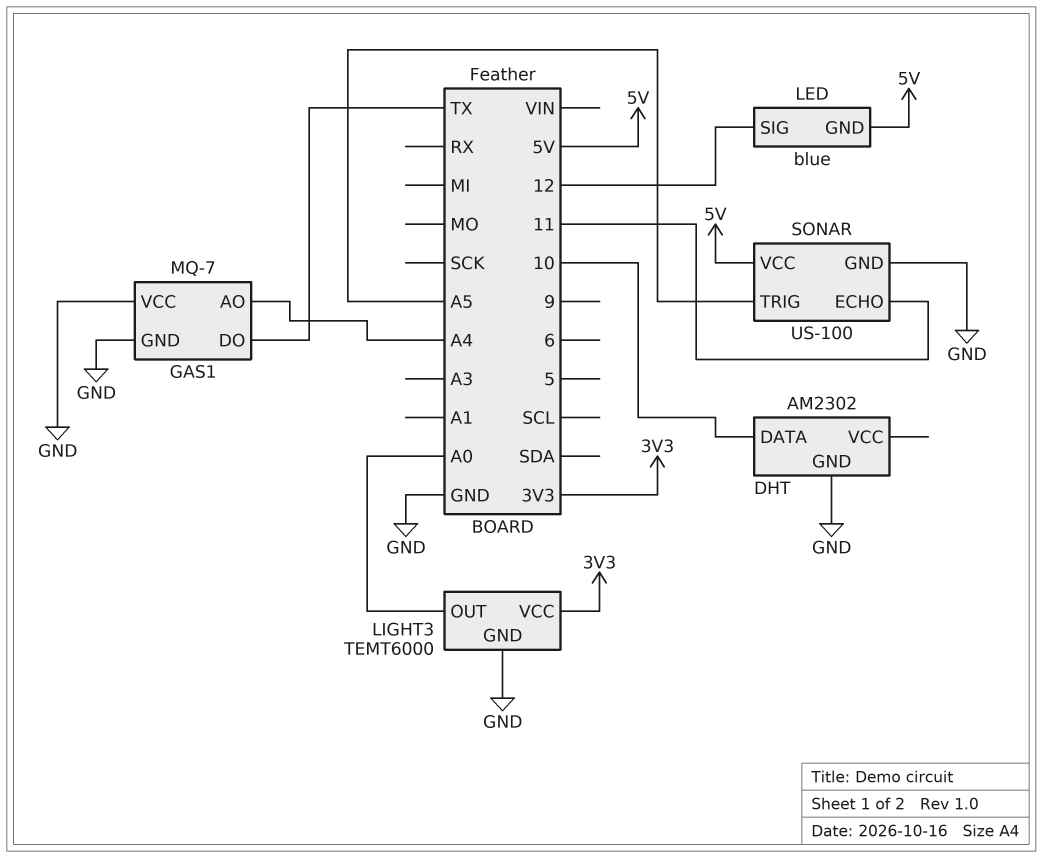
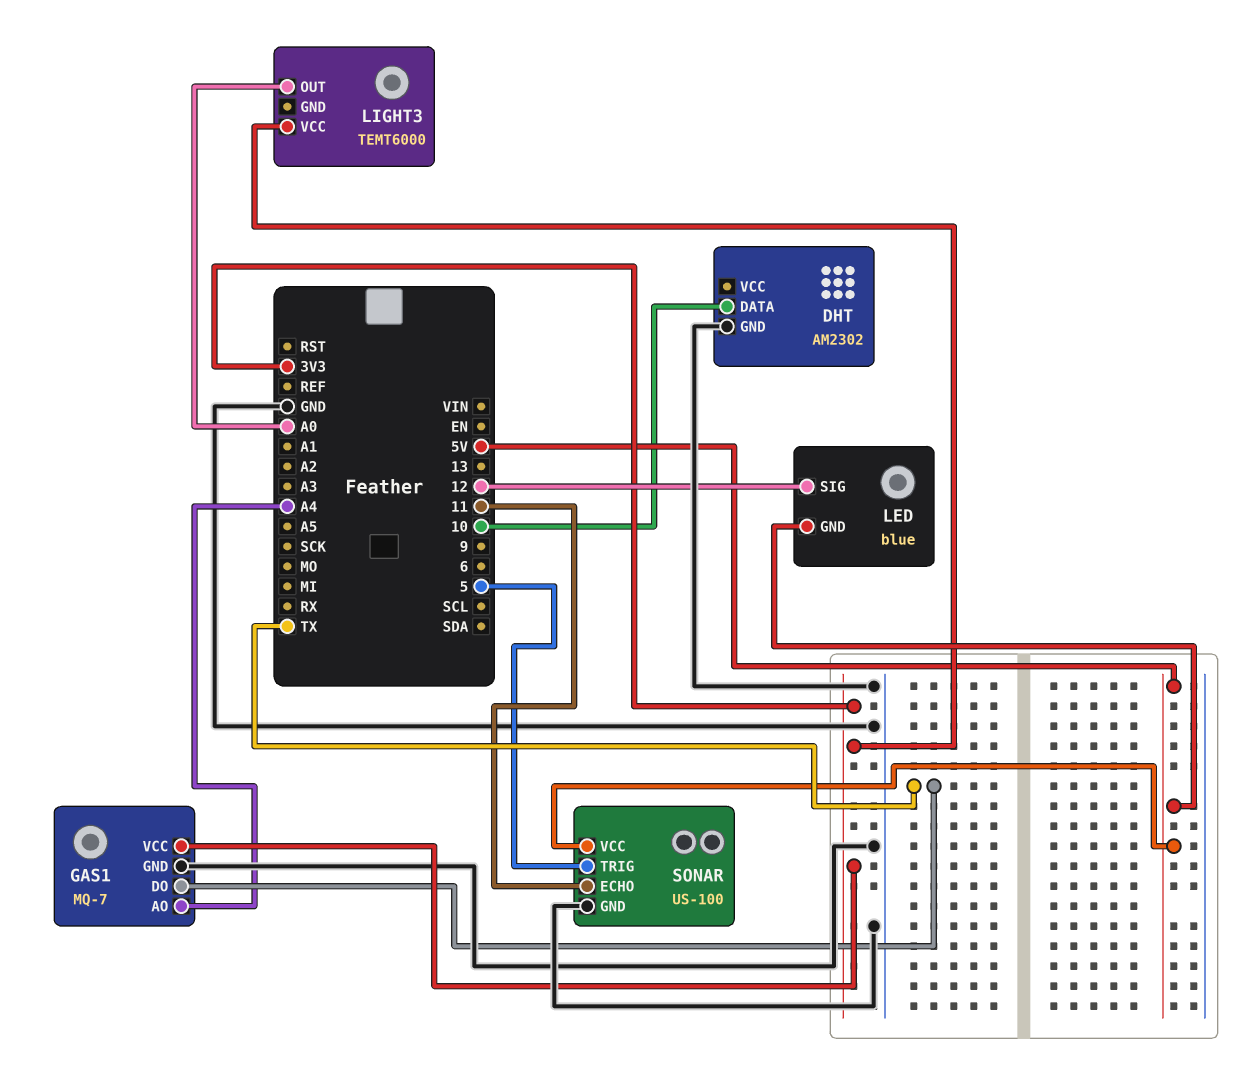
GAS1 pin VCC: GND -> 3V3
LIGHT3 pin GND: GND -> none
SONAR pin TRIG: A5 -> 5

